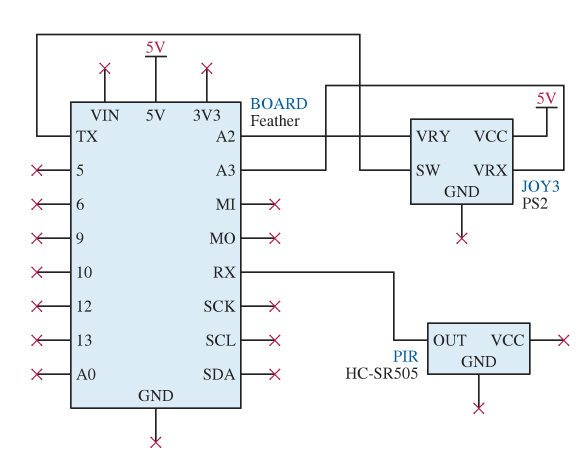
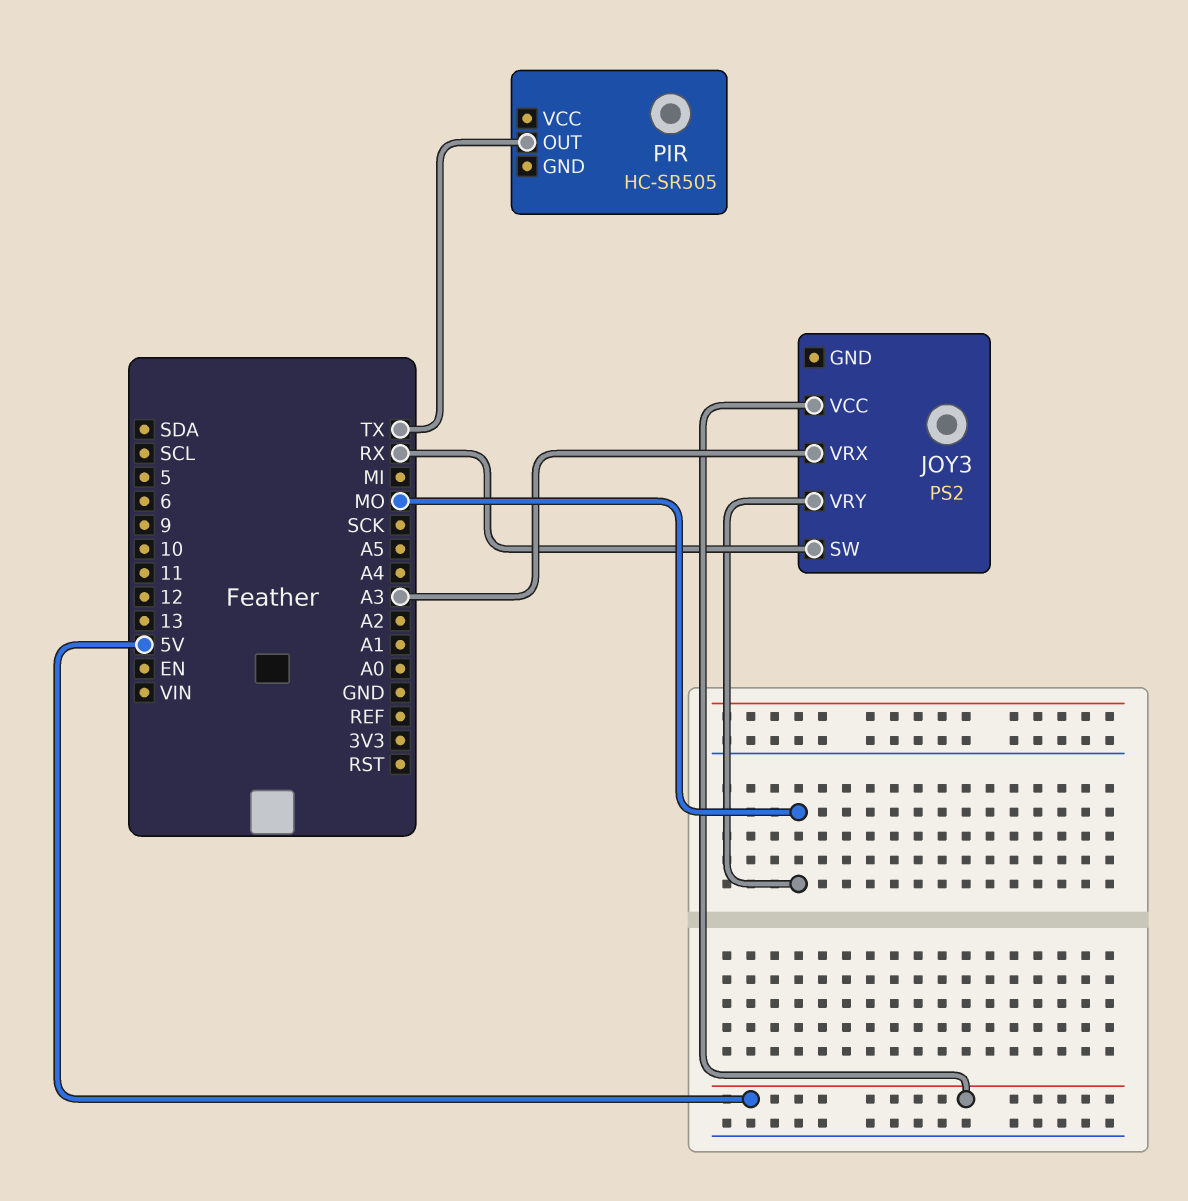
JOY3 pin SW: TX -> RX
JOY3 pin VRY: A2 -> MO
PIR pin OUT: RX -> TX

